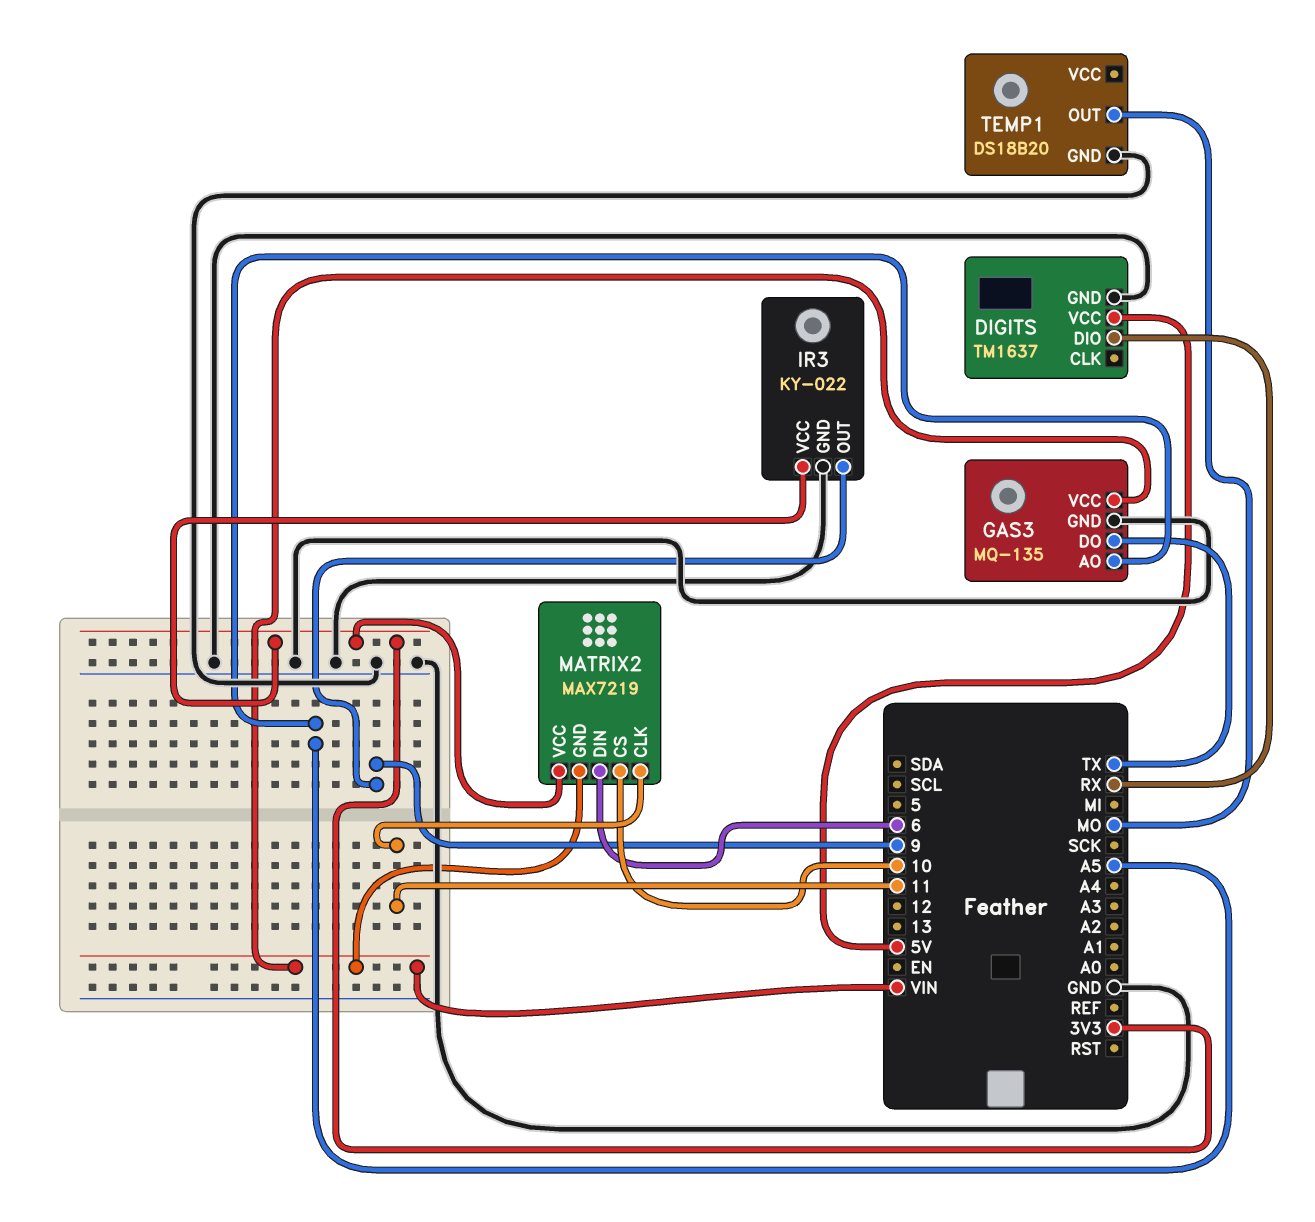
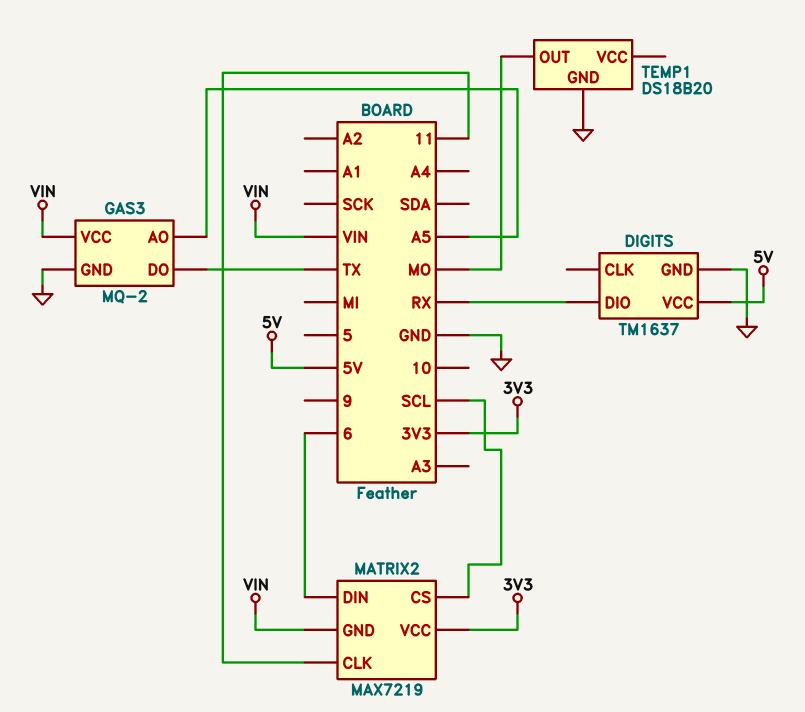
GAS3: MQ-135 -> MQ-2
IR3: KY-022 -> none
IR3 pin GND: GND -> none
IR3 pin OUT: 9 -> none
IR3 pin VCC: 3V3 -> none
MATRIX2 pin CS: 10 -> SCL

